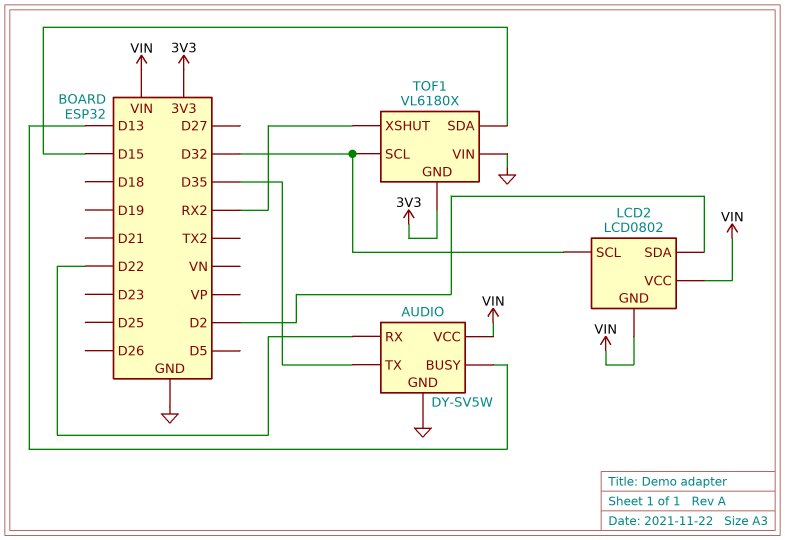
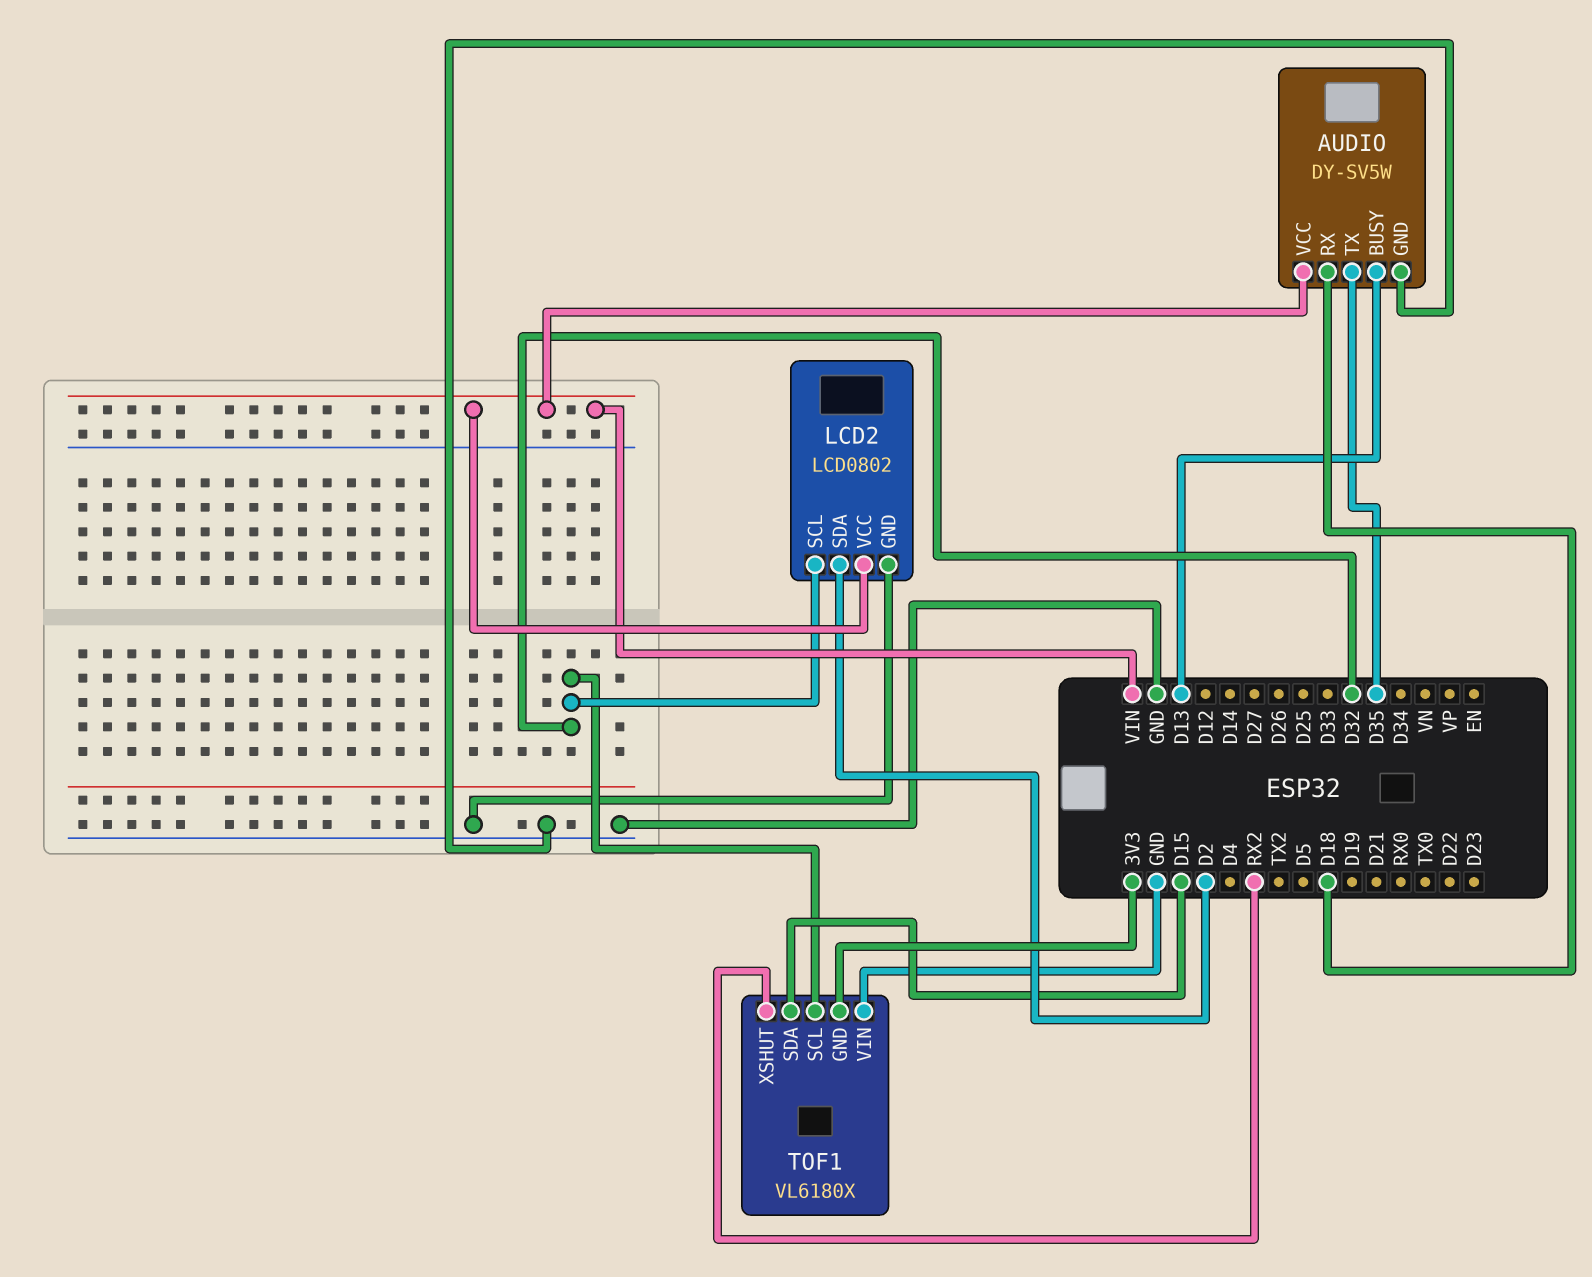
AUDIO pin RX: D22 -> D18
LCD2 pin GND: VIN -> GND

